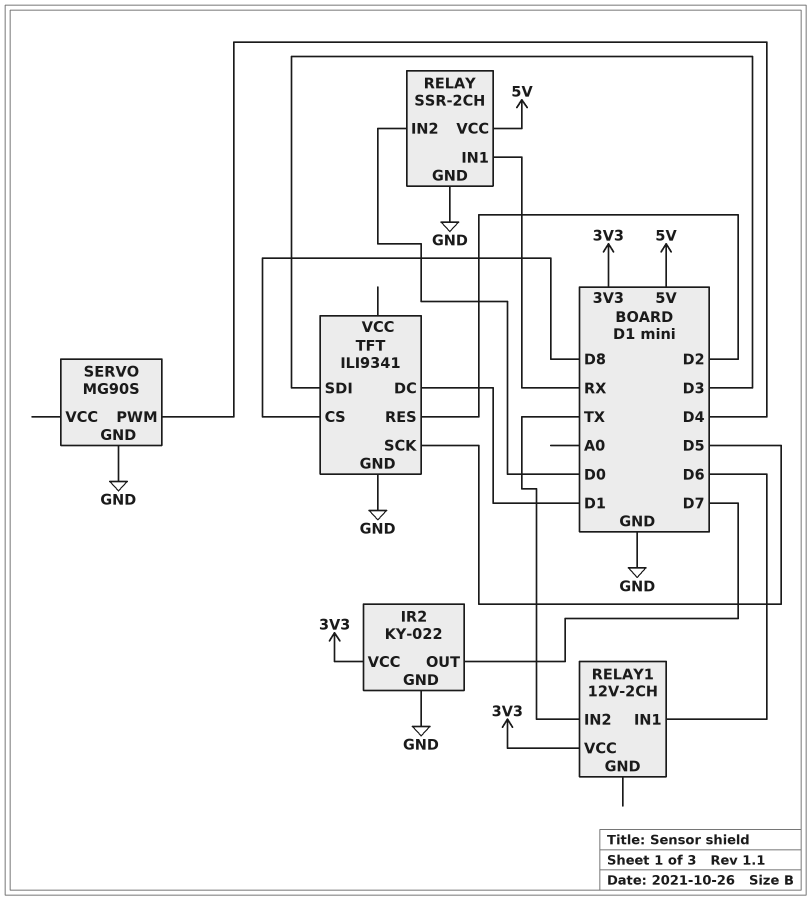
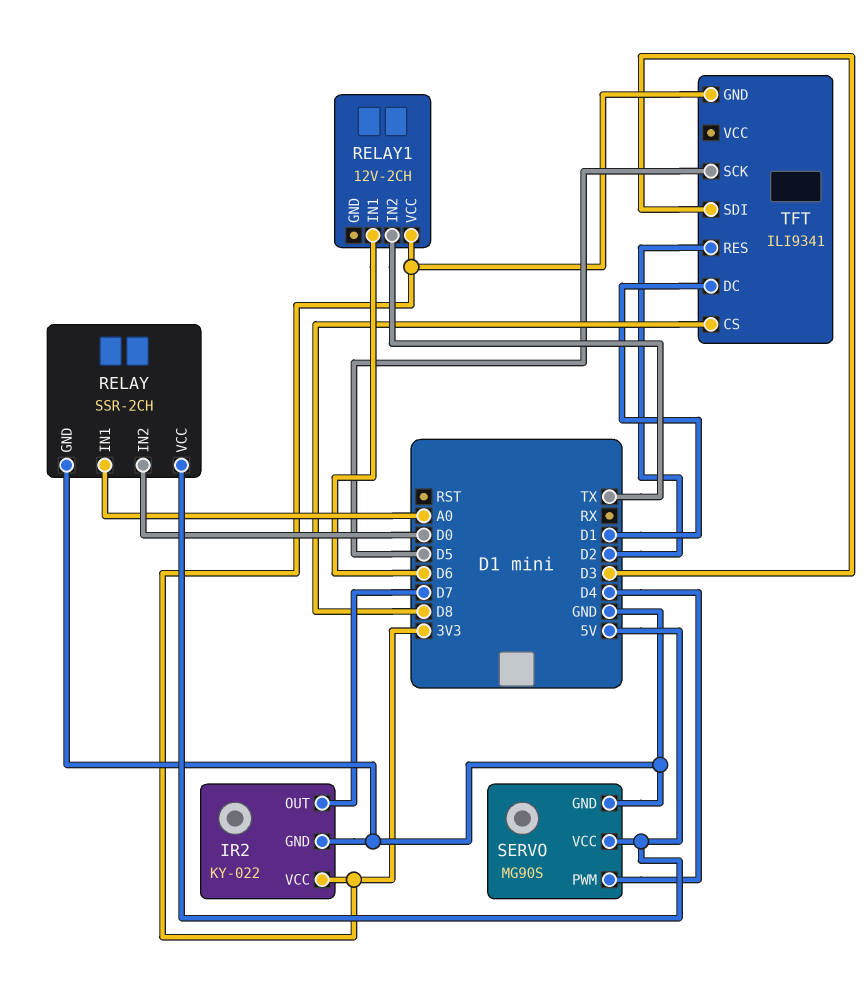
RELAY pin IN1: RX -> A0
SERVO pin VCC: none -> 5V
TFT pin GND: GND -> 3V3

